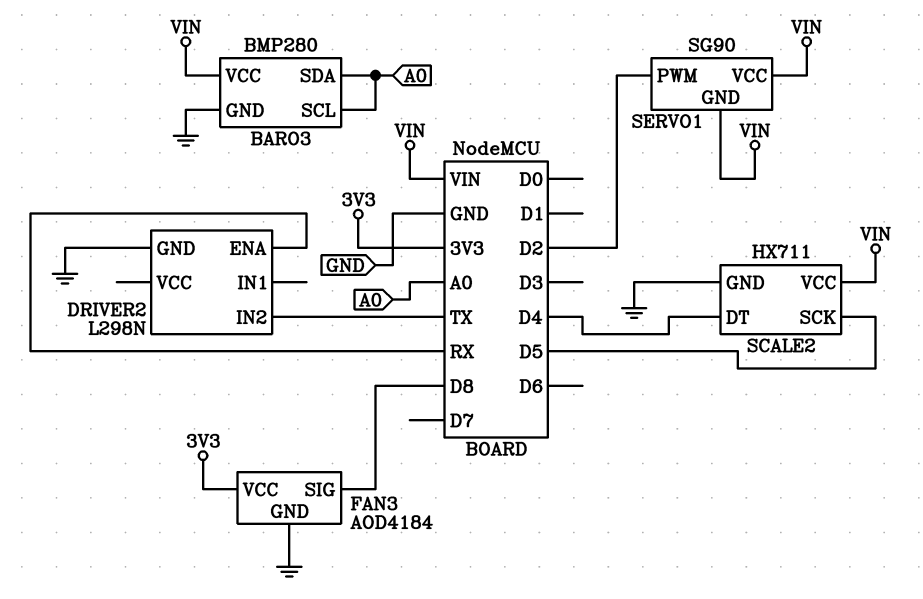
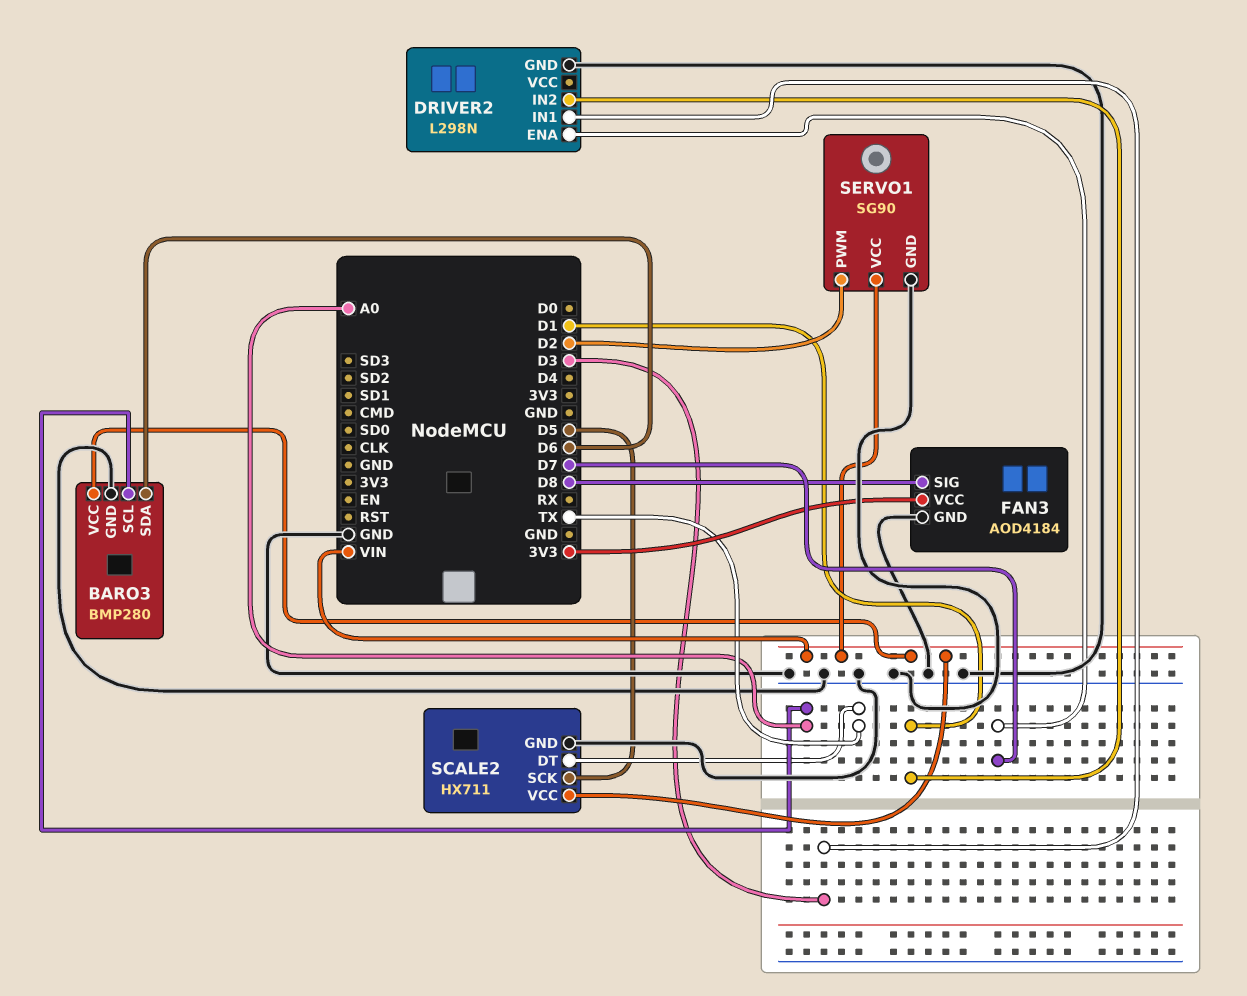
BARO3 pin SDA: A0 -> D6
DRIVER2 pin ENA: RX -> D7
DRIVER2 pin IN1: none -> D3
DRIVER2 pin IN2: TX -> D1
SCALE2 pin DT: D4 -> TX
SERVO1 pin GND: VIN -> GND

